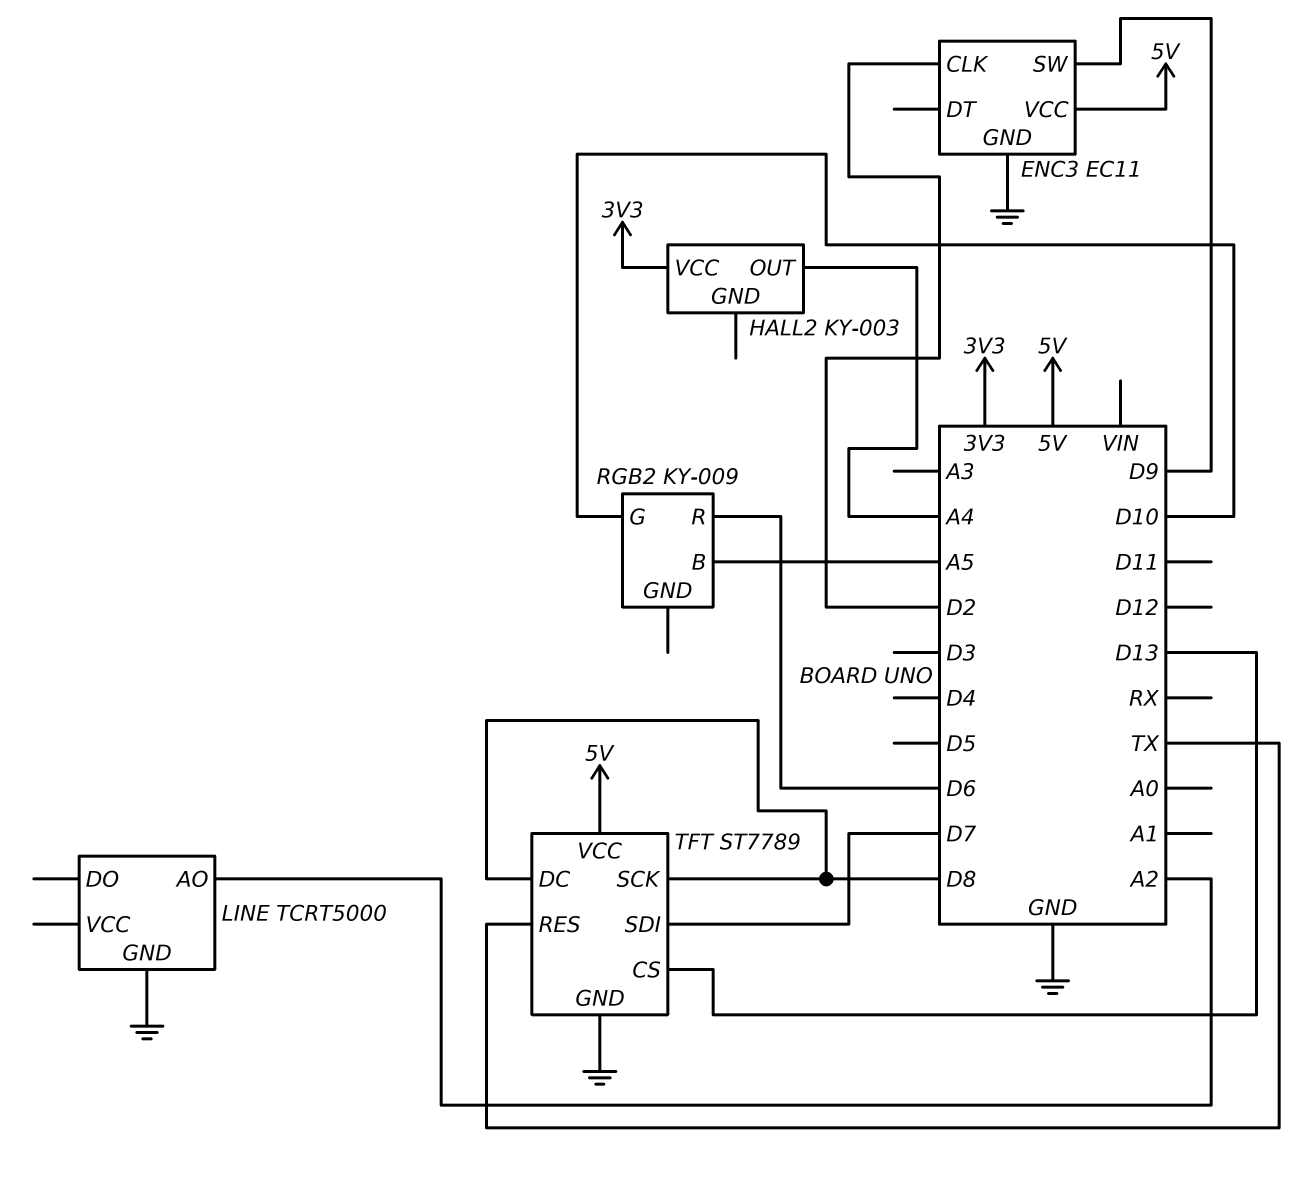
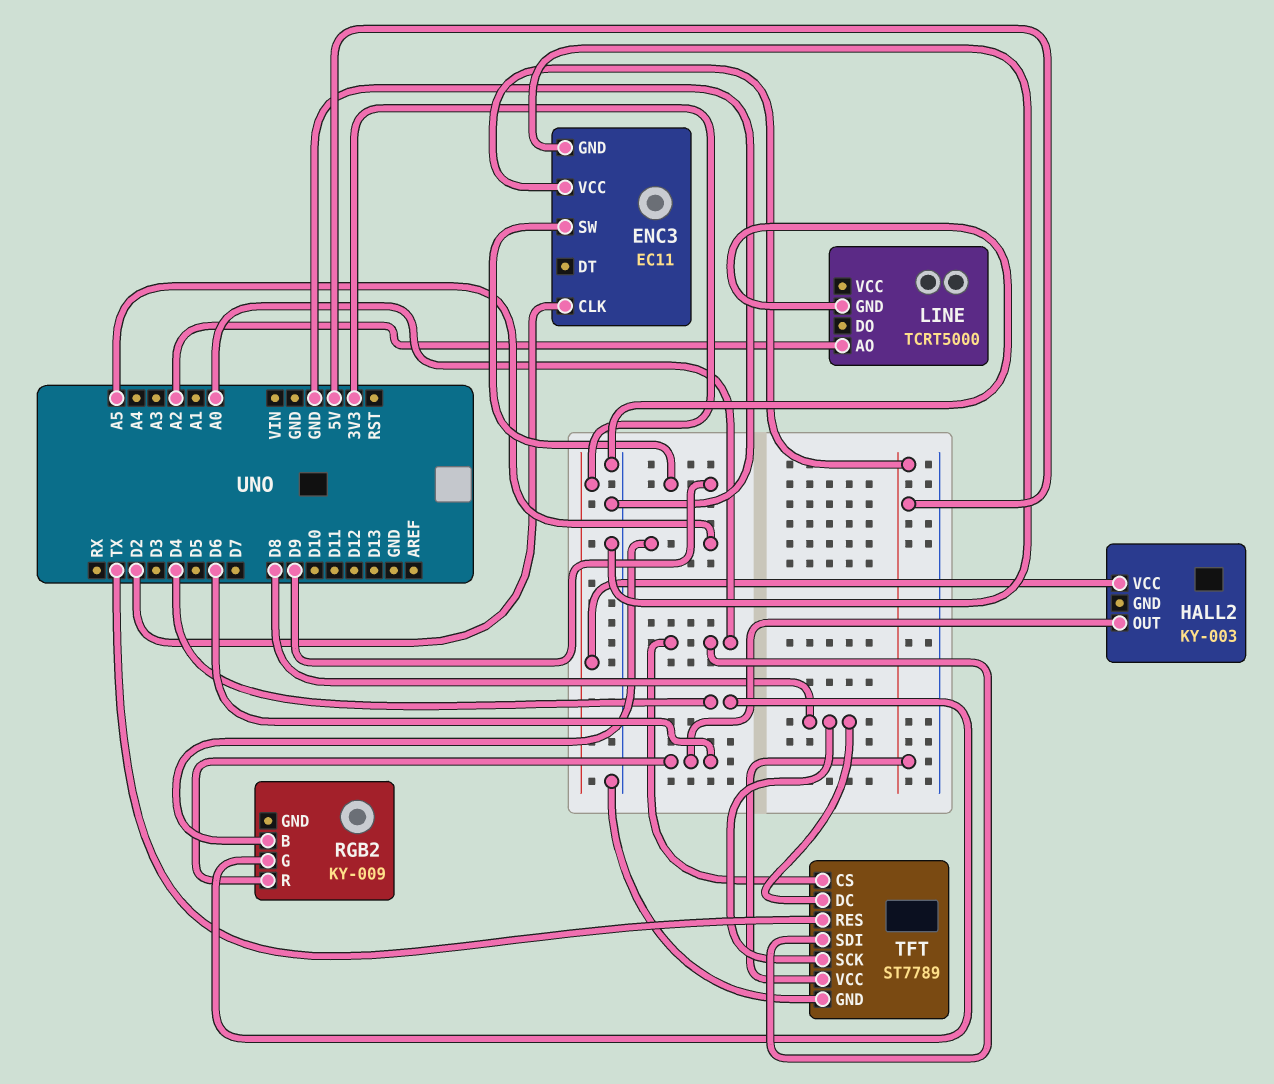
HALL2 pin OUT: A4 -> D6
RGB2 pin G: D10 -> D4
TFT pin CS: D13 -> A0
TFT pin SDI: D7 -> A0

